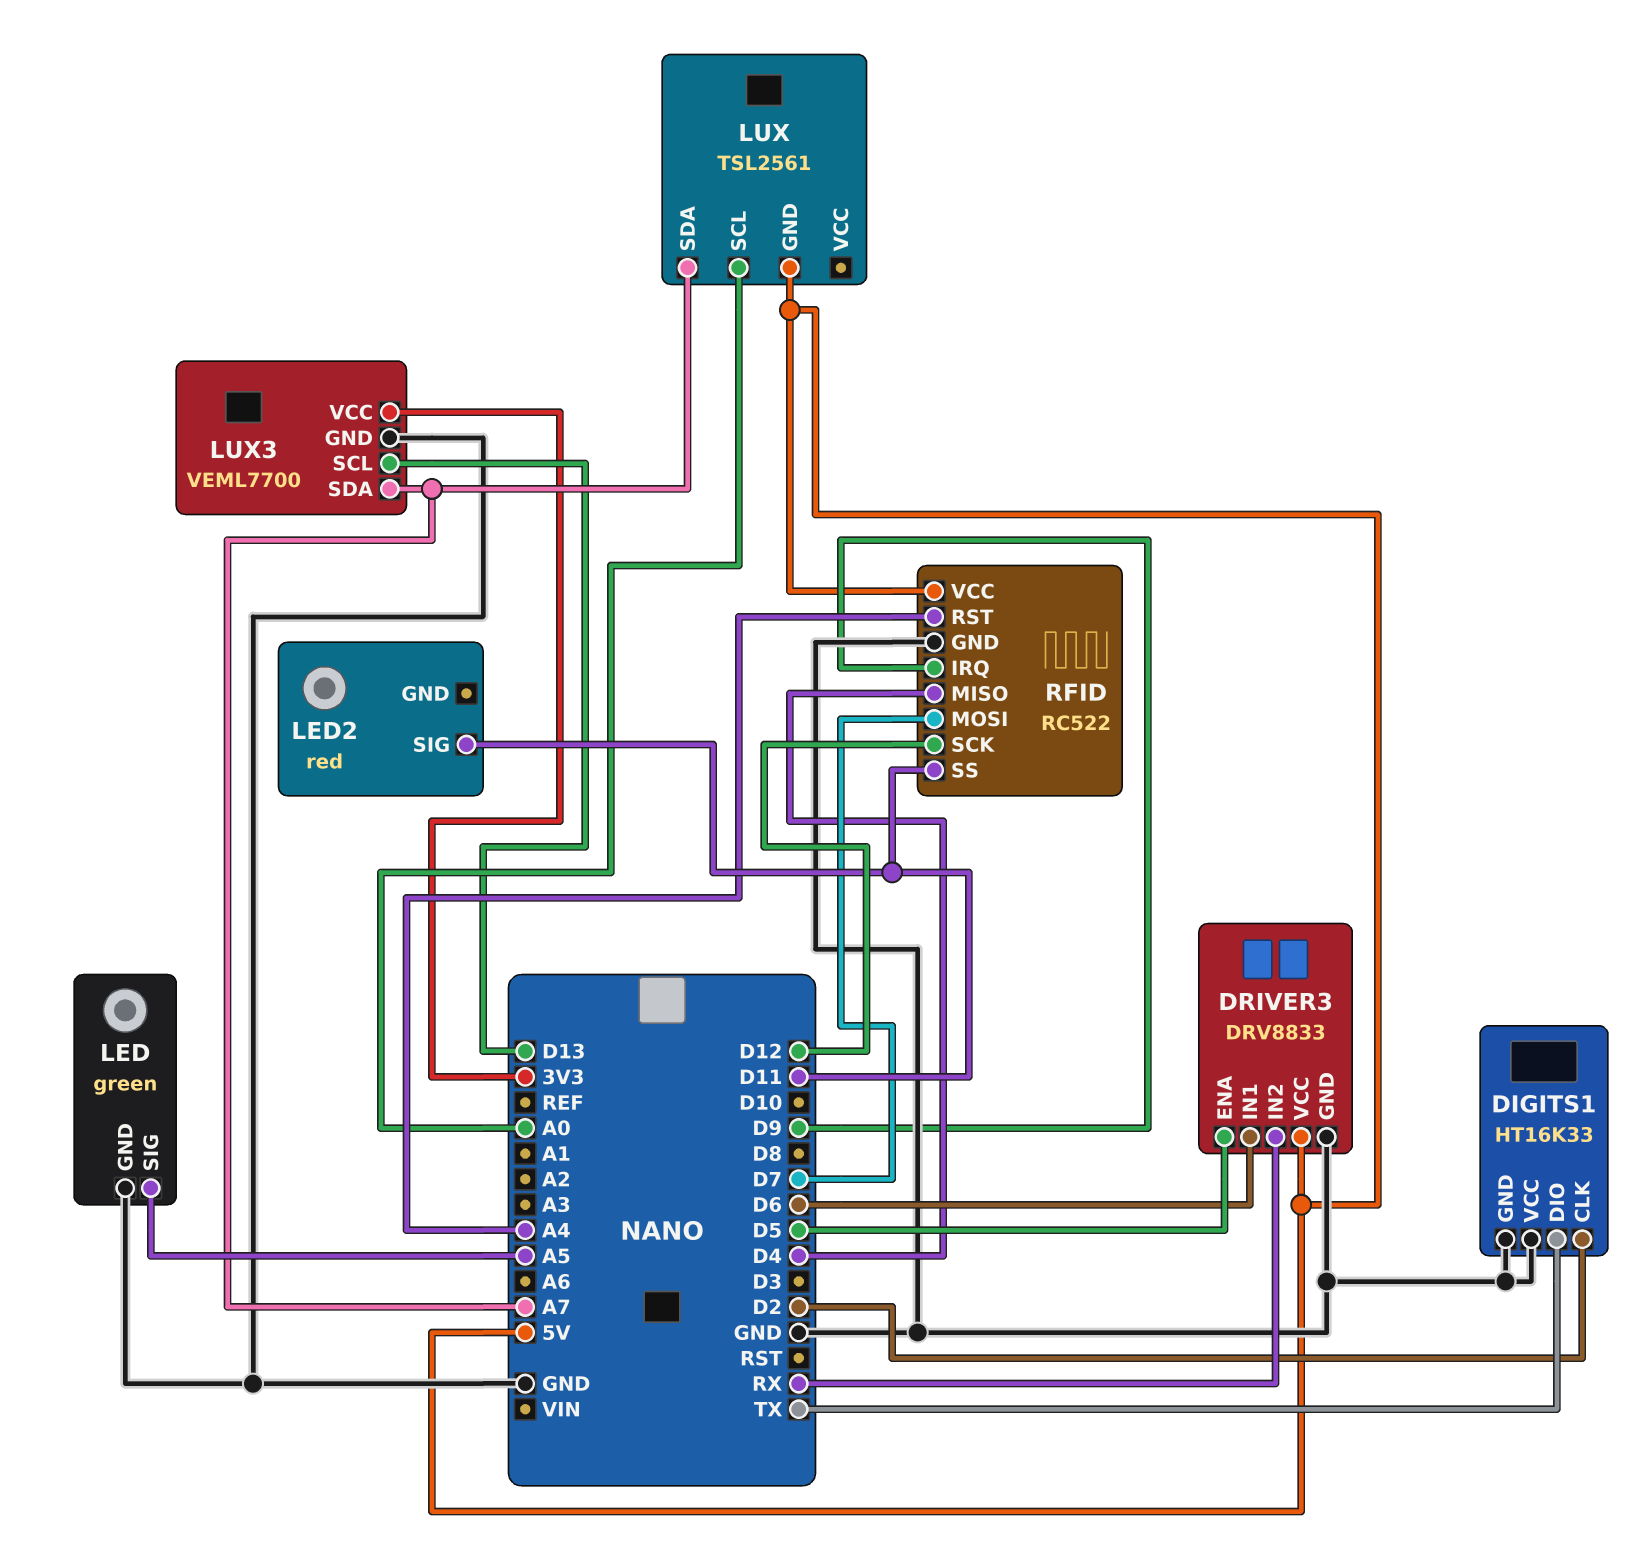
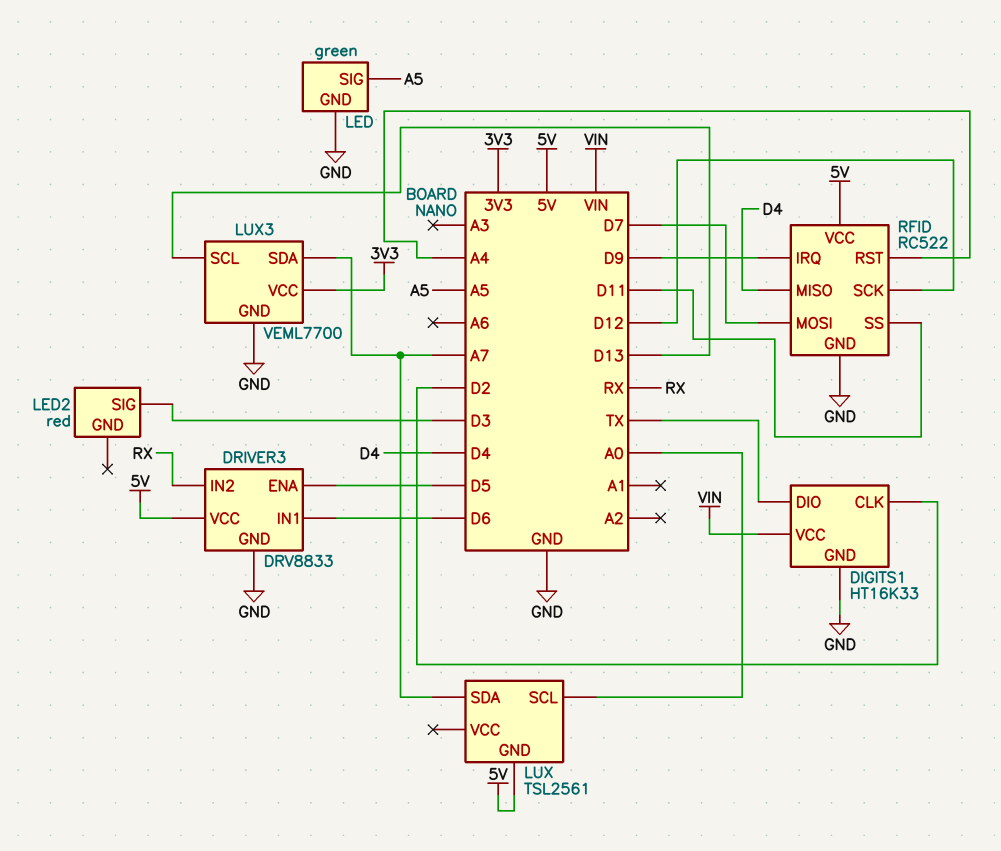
DIGITS1 pin VCC: GND -> VIN
LED2 pin SIG: D11 -> D3

